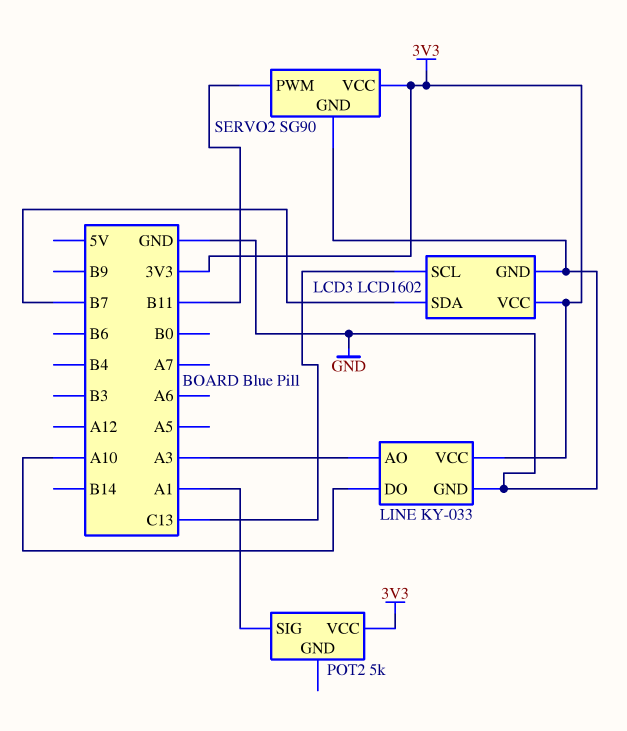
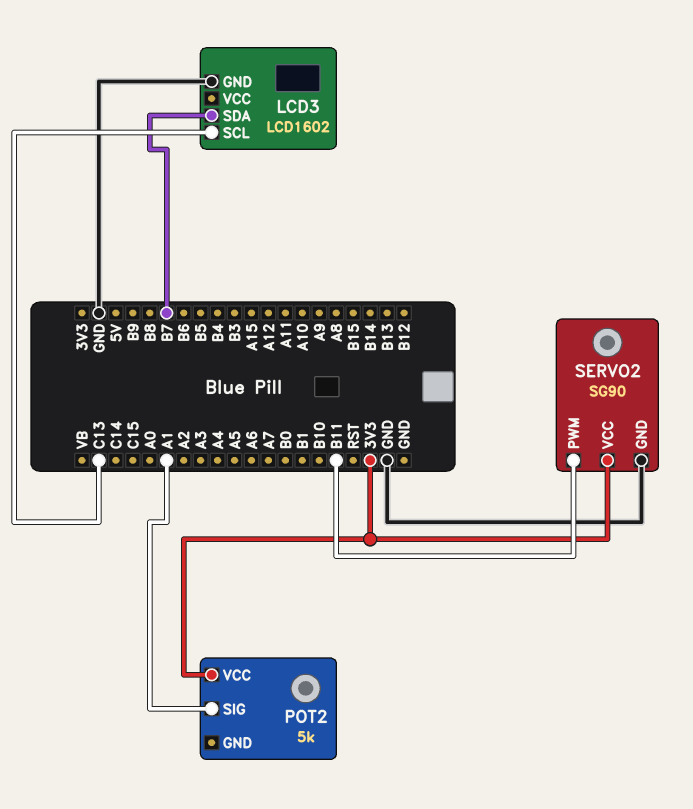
LCD3 pin VCC: 3V3 -> none
LINE: KY-033 -> none
LINE pin AO: A3 -> none
LINE pin DO: A10 -> none
LINE pin GND: GND -> none
LINE pin VCC: 3V3 -> none

